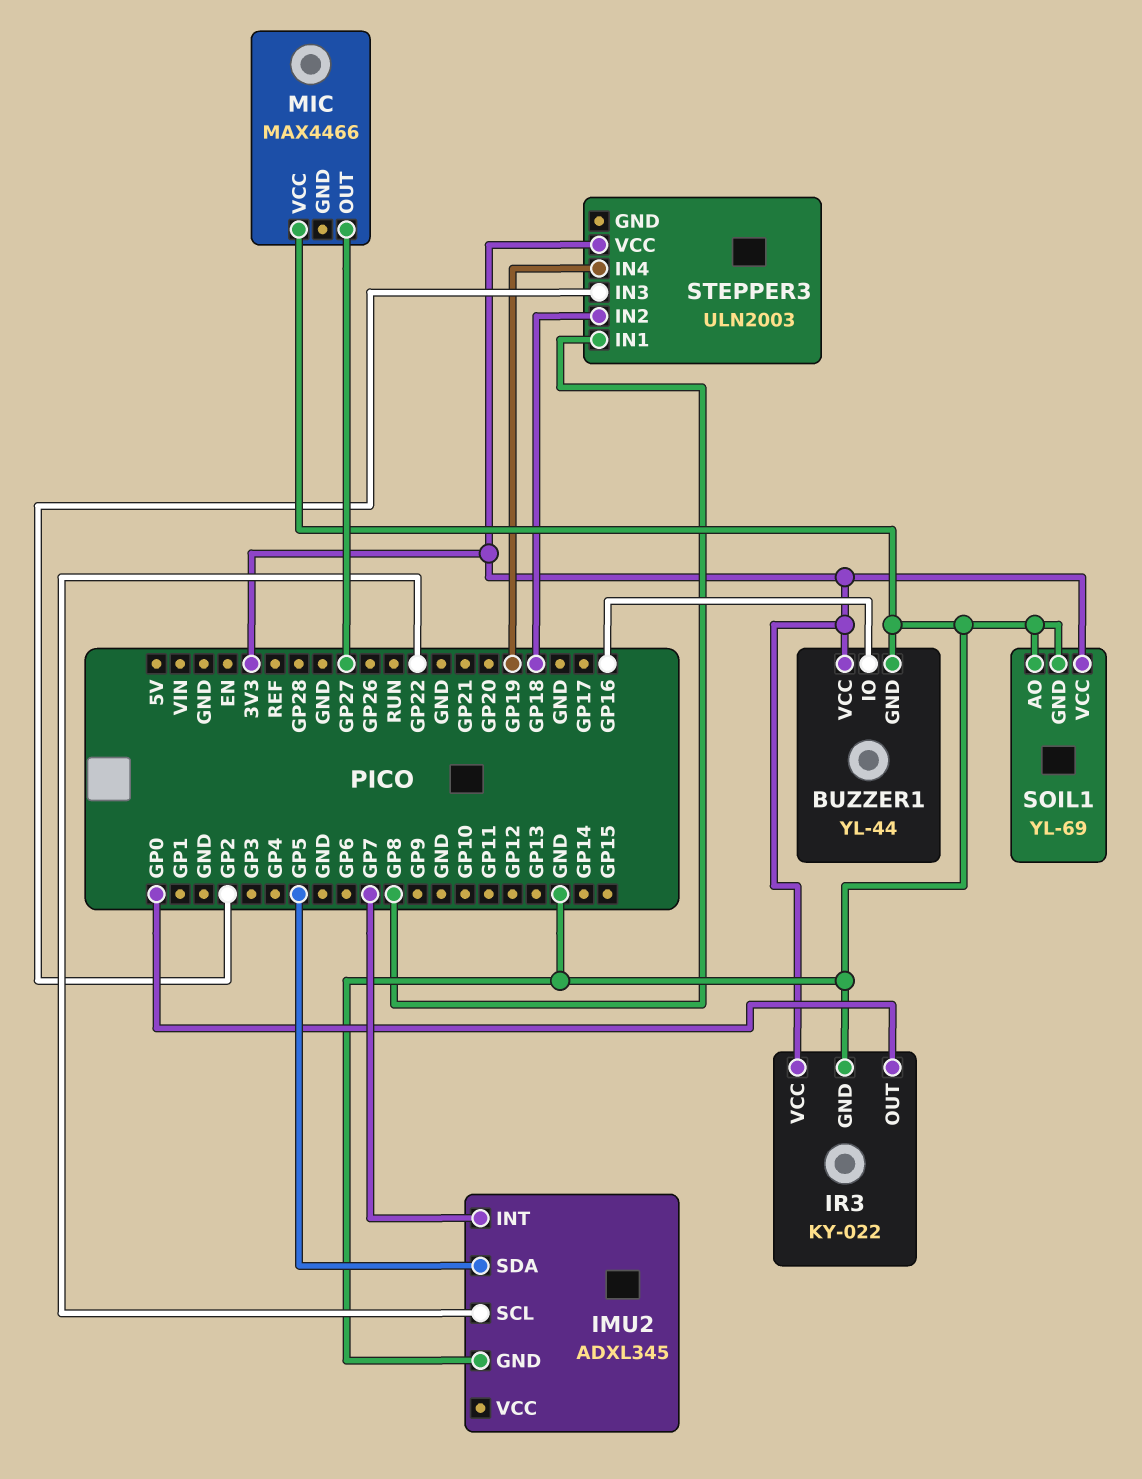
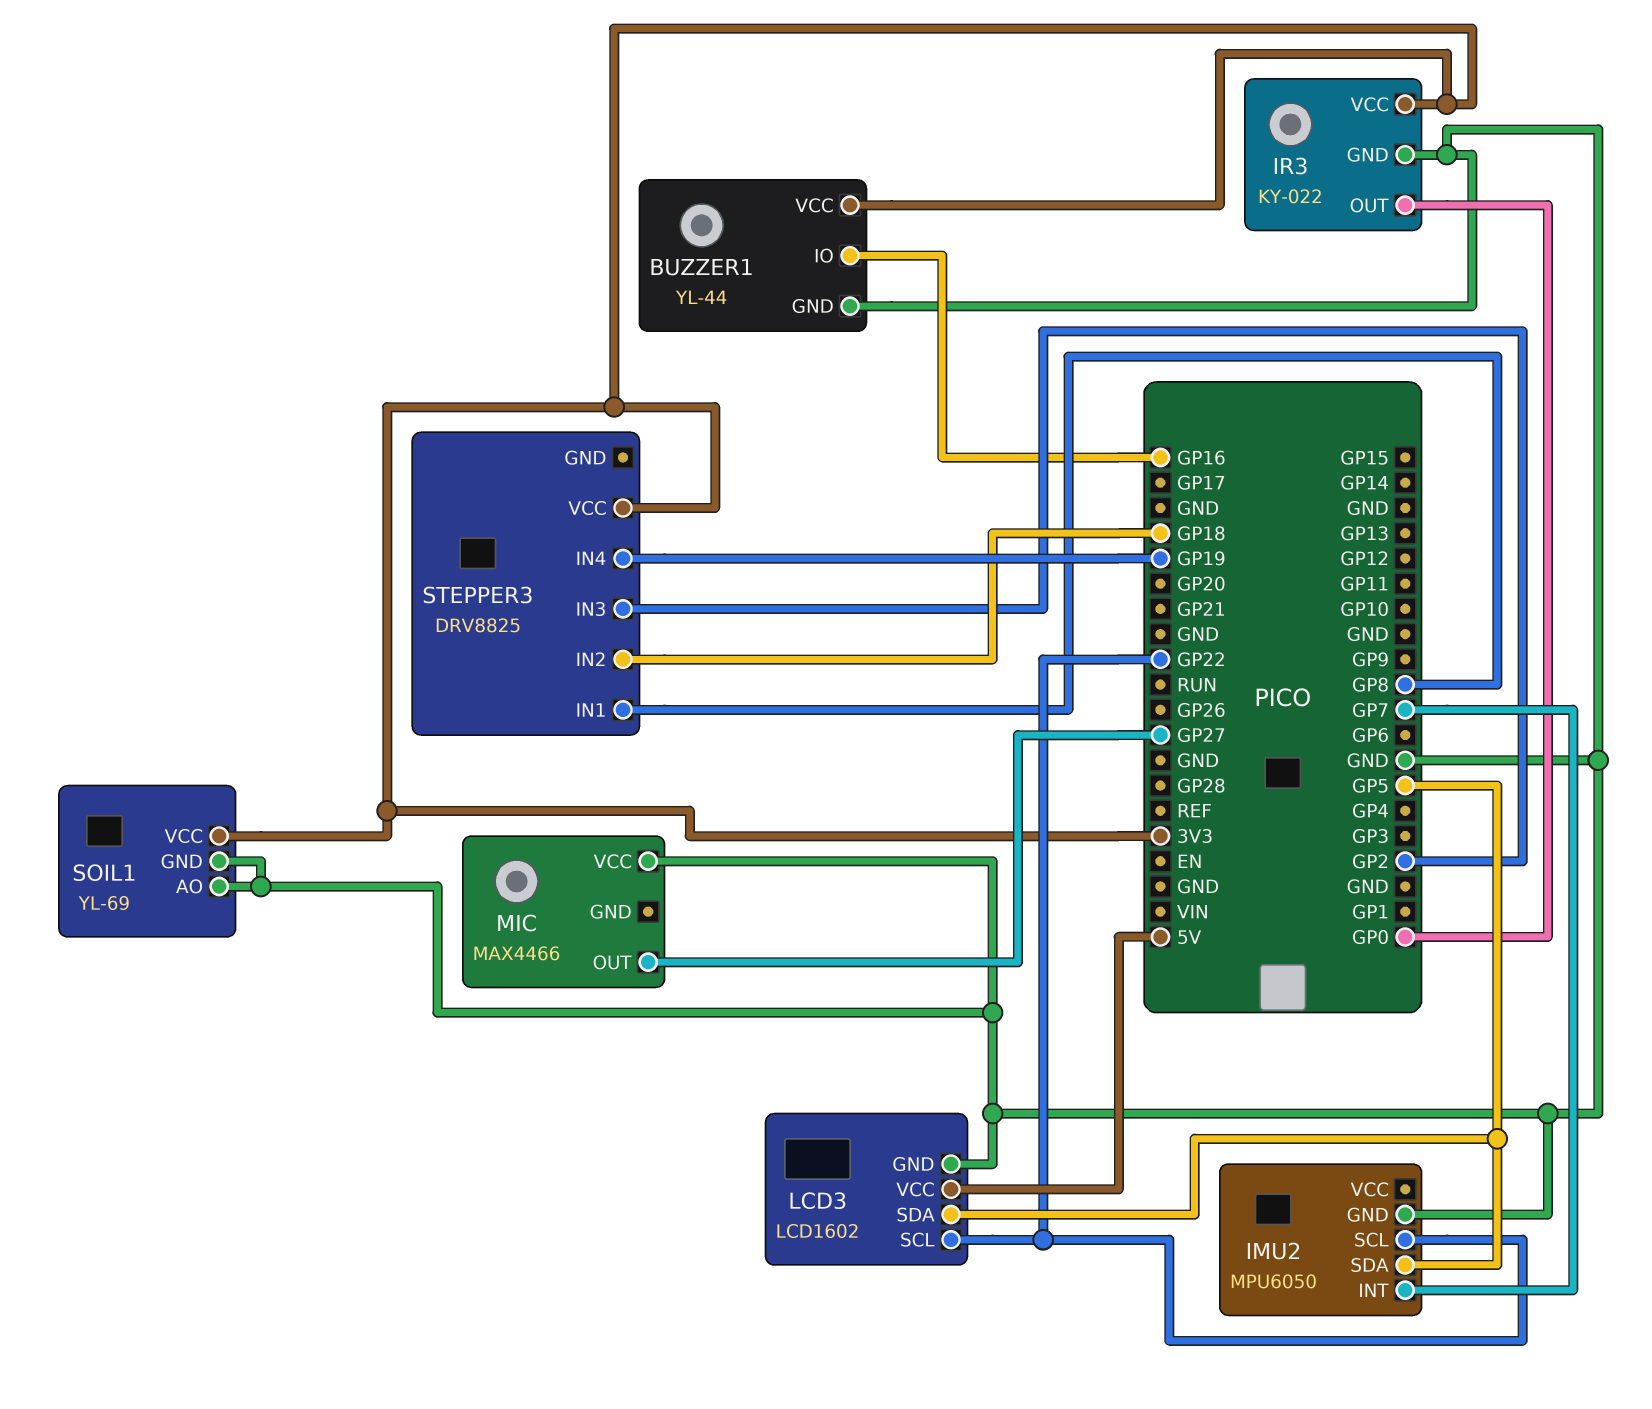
IMU2: ADXL345 -> MPU6050
LCD3: none -> LCD1602
LCD3 pin GND: none -> GND
LCD3 pin SCL: none -> GP22
LCD3 pin SDA: none -> GP5
LCD3 pin VCC: none -> 5V
STEPPER3: ULN2003 -> DRV8825

